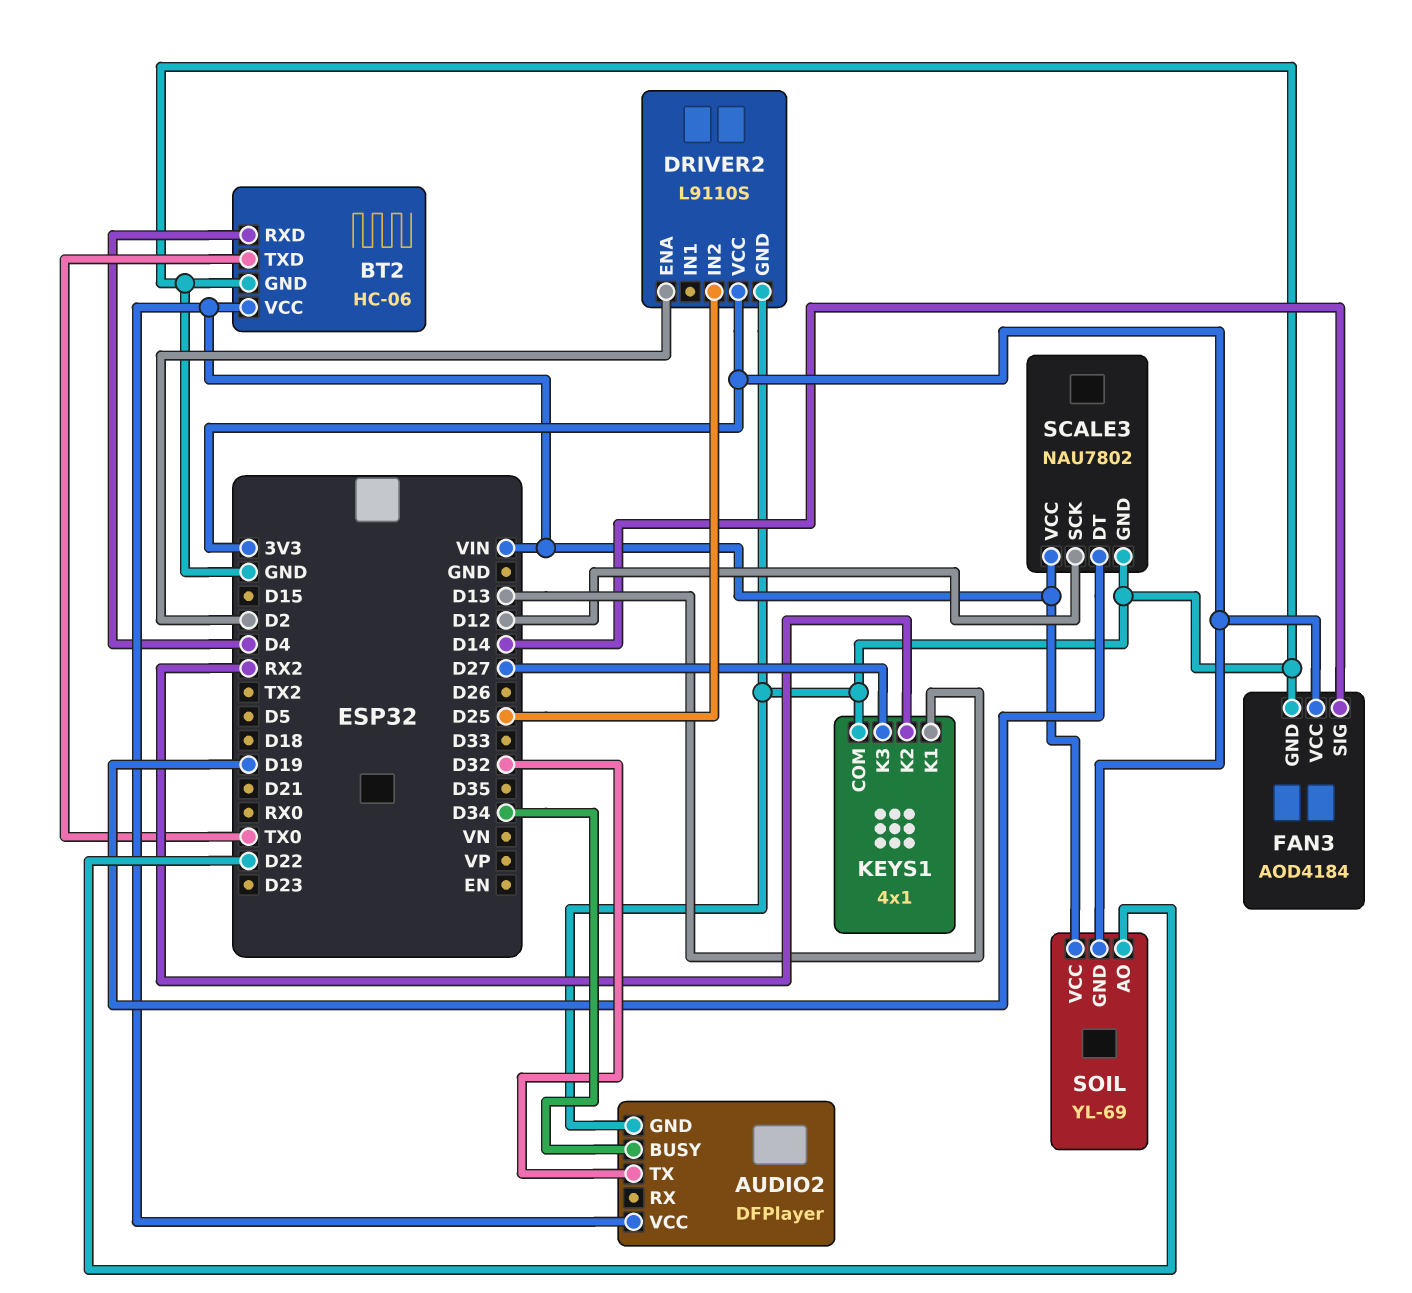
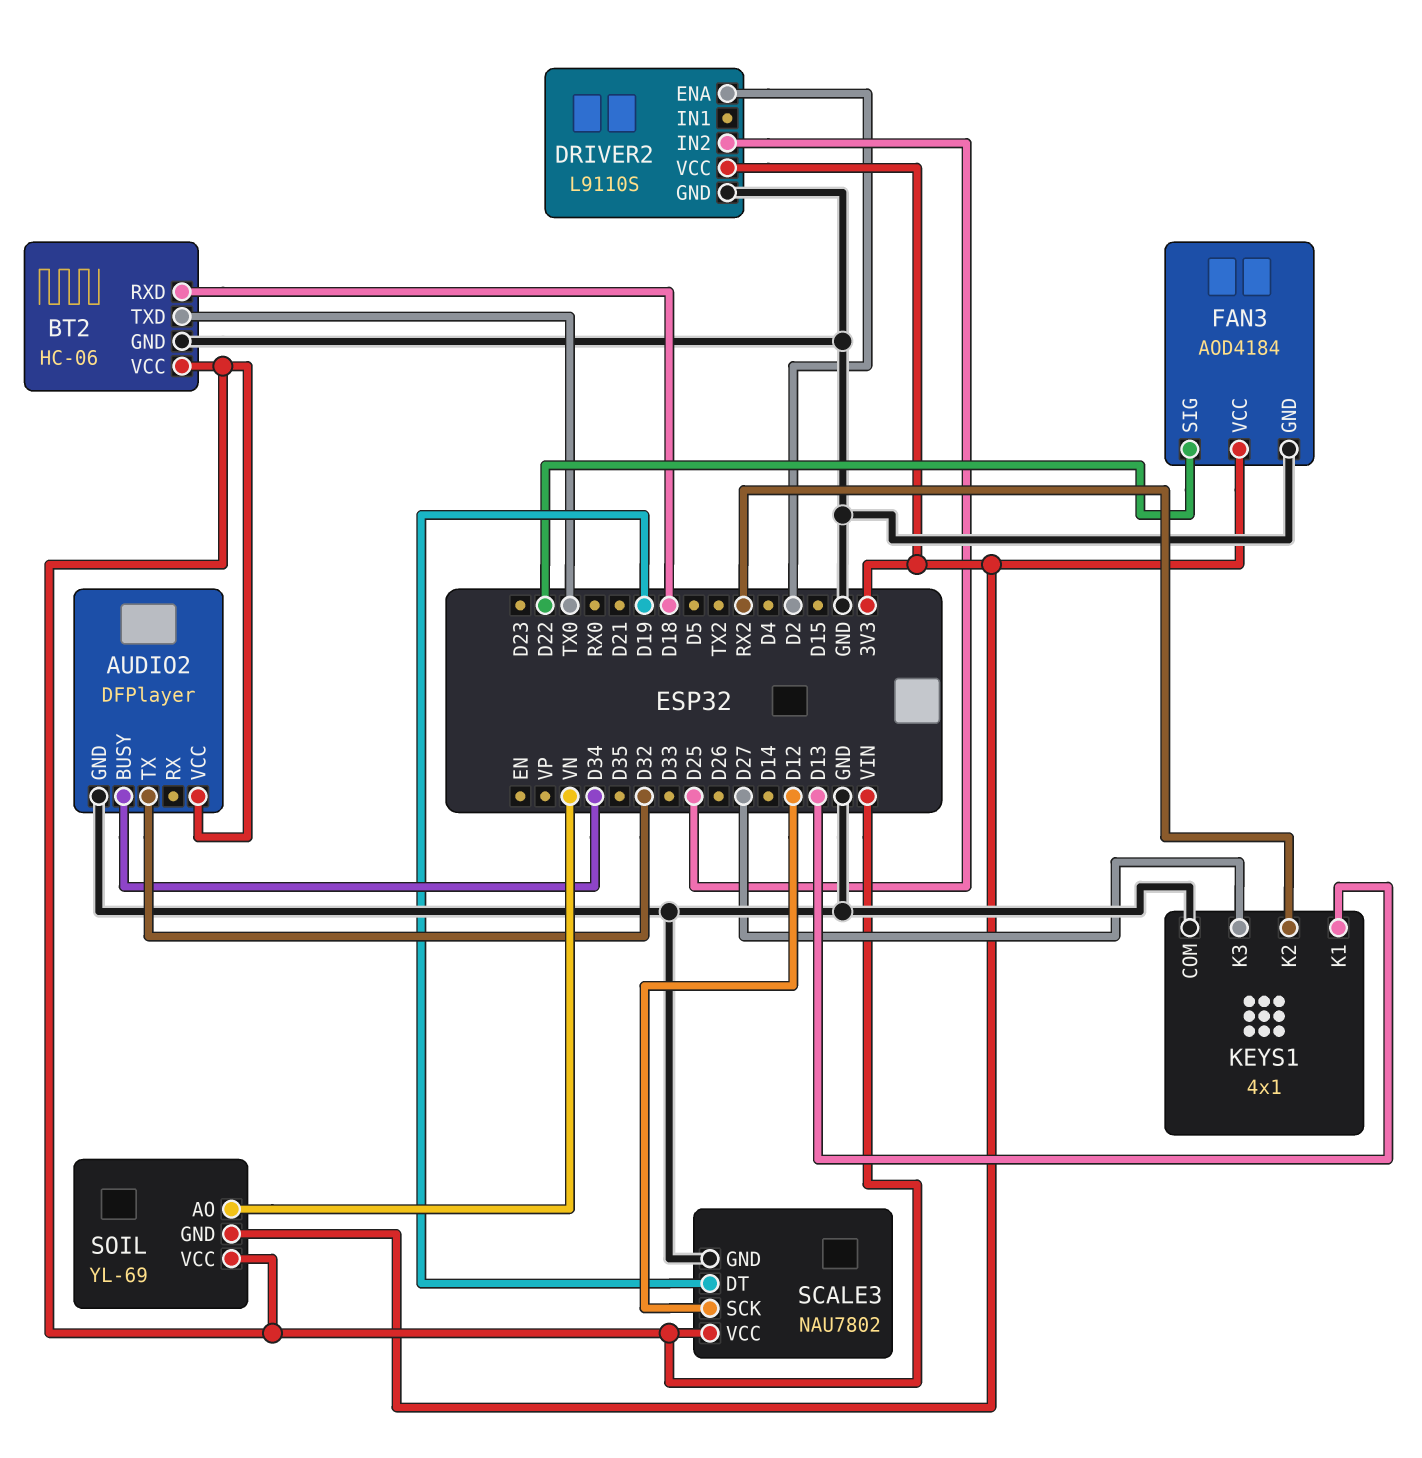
BT2 pin RXD: D4 -> D18
FAN3 pin SIG: D14 -> D22
SOIL pin AO: D22 -> VN

